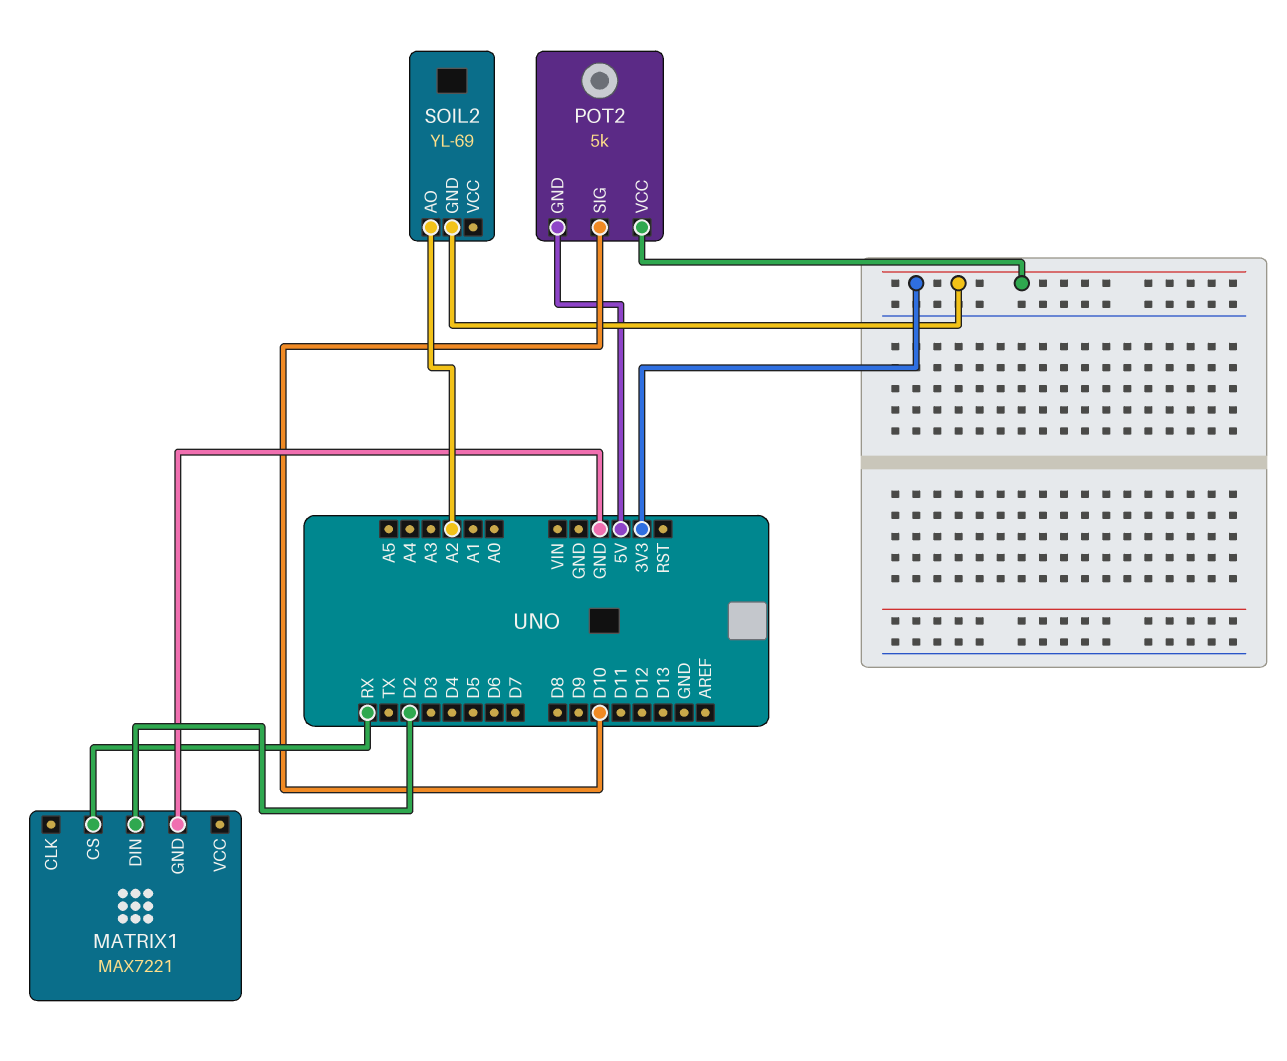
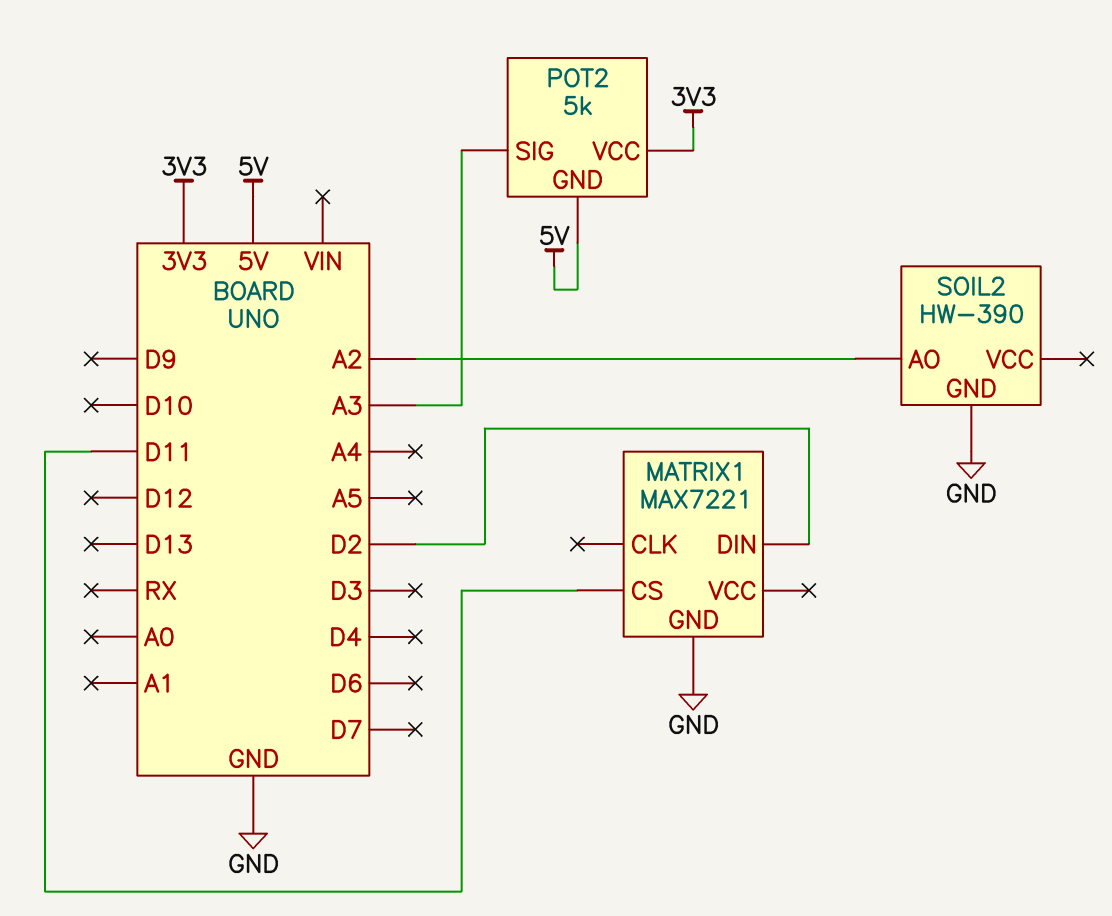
MATRIX1 pin CS: RX -> D11
POT2 pin SIG: D10 -> A3
SOIL2: YL-69 -> HW-390
SOIL2 pin GND: 3V3 -> GND

